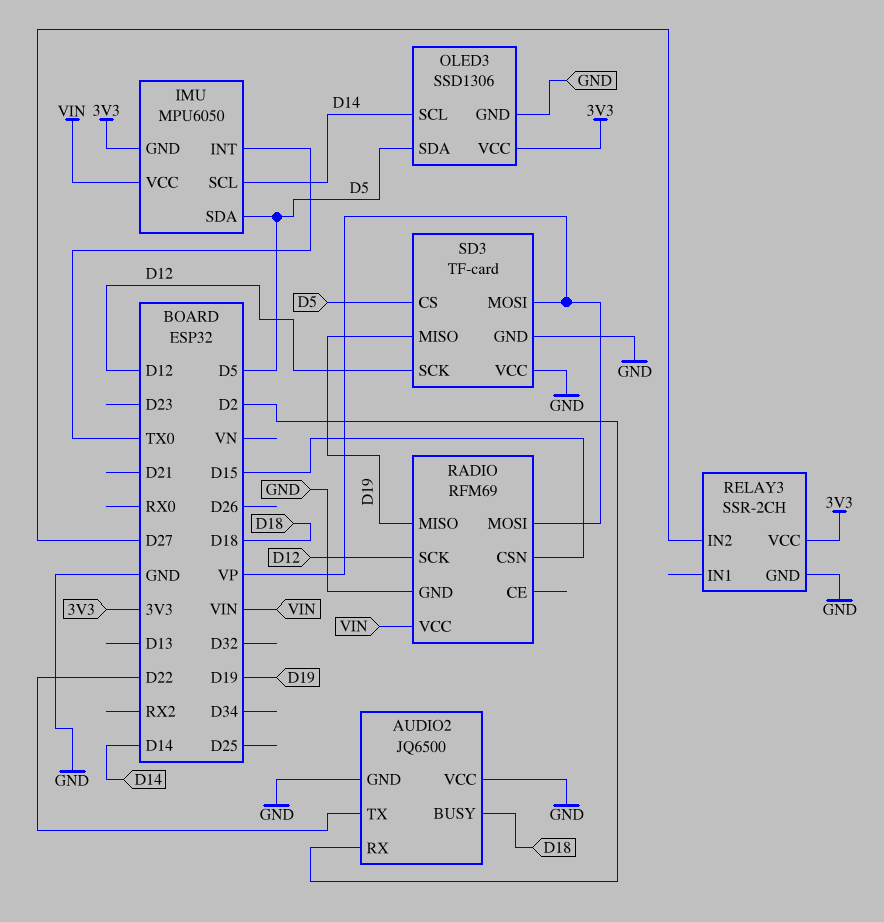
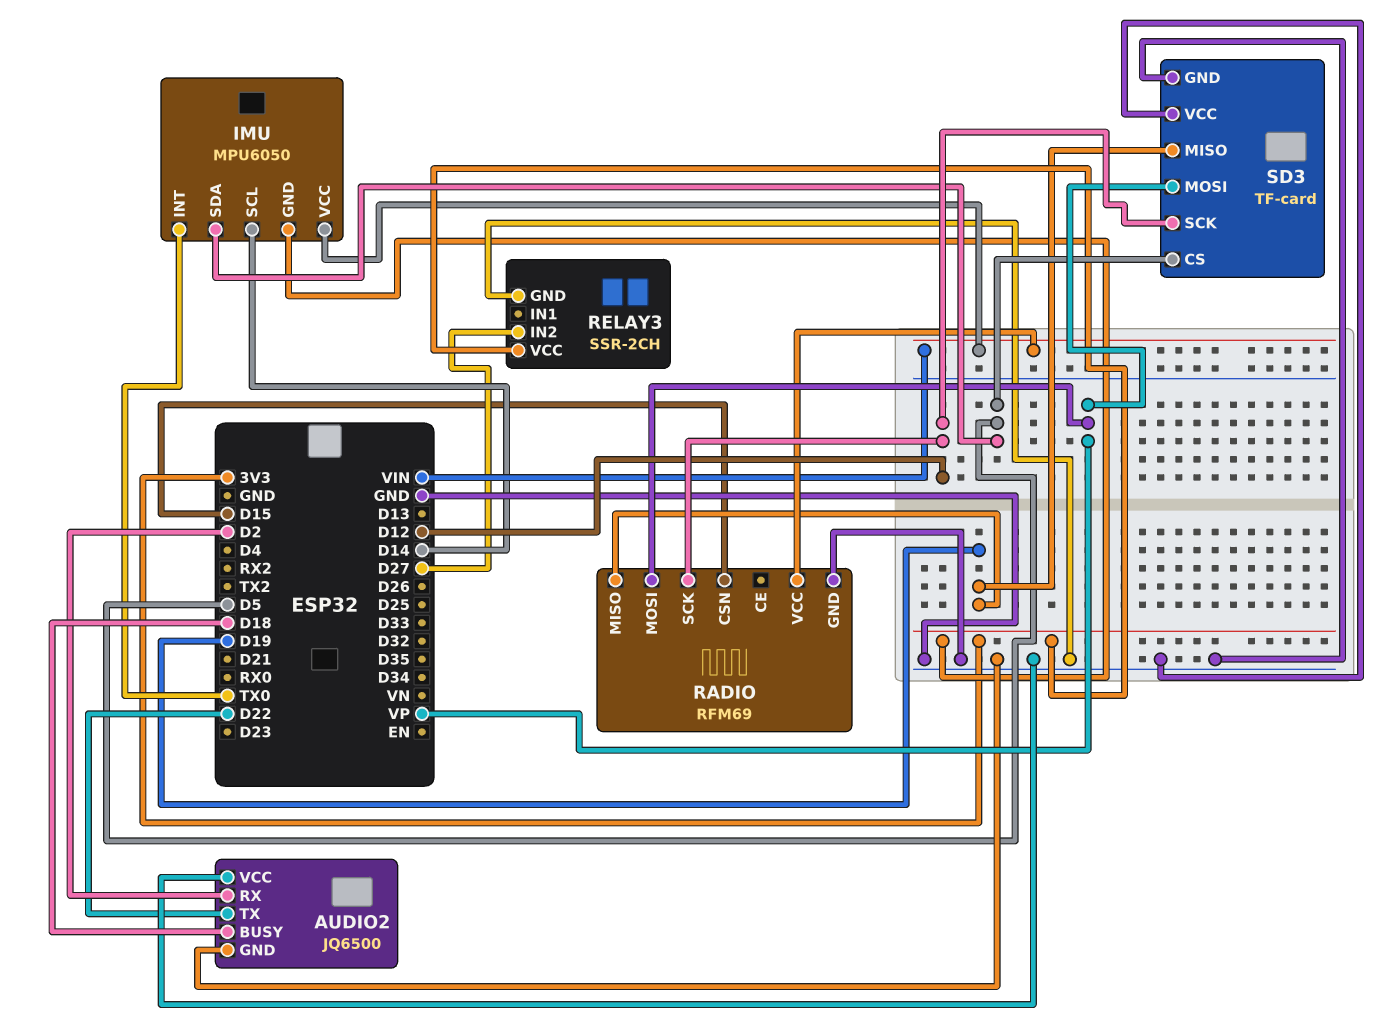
OLED3: SSD1306 -> none
OLED3 pin GND: GND -> none
OLED3 pin SCL: D14 -> none
OLED3 pin SDA: D5 -> none
OLED3 pin VCC: 3V3 -> none

